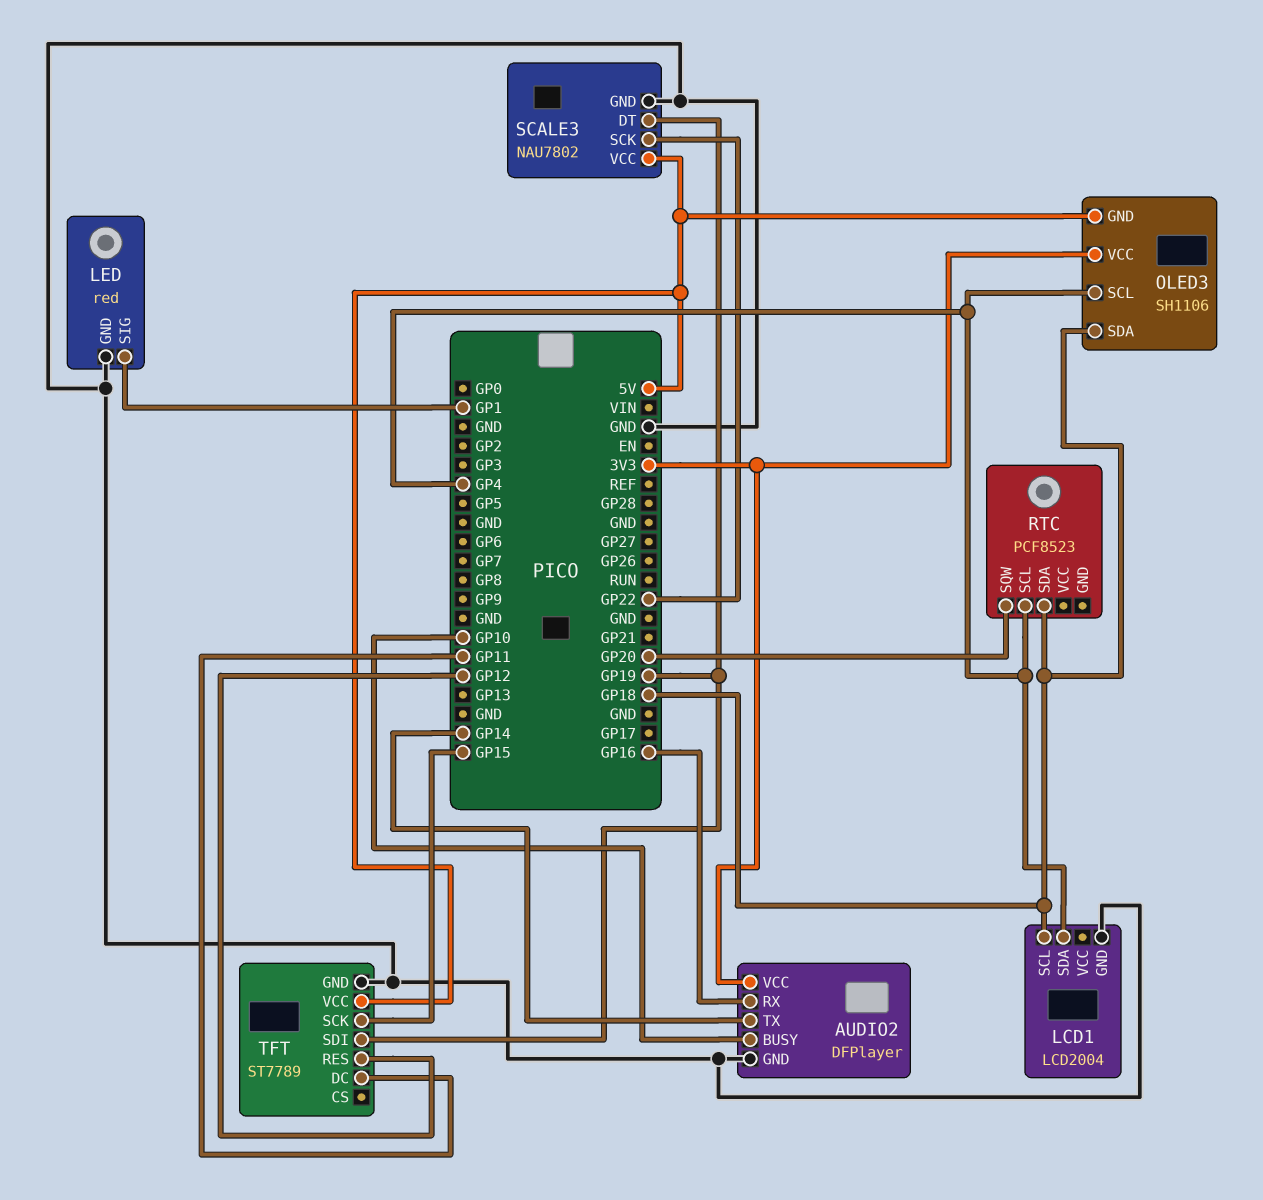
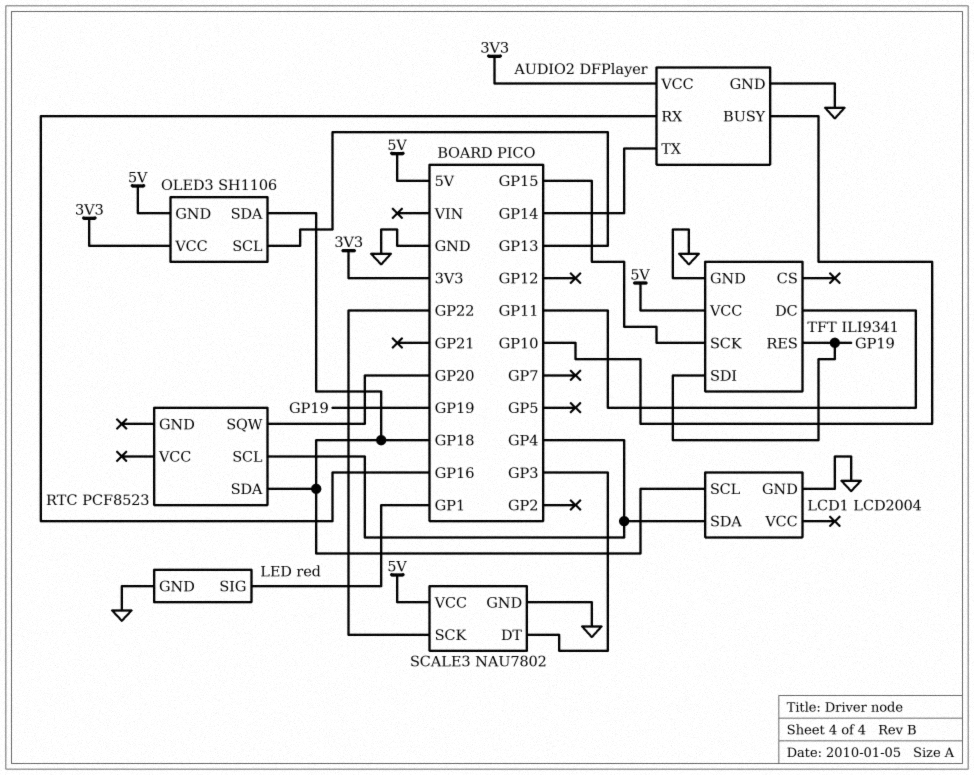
OLED3 pin SCL: GP4 -> GP13
SCALE3 pin DT: GP19 -> GP3
TFT: ST7789 -> ILI9341
TFT pin RES: GP12 -> GP19

